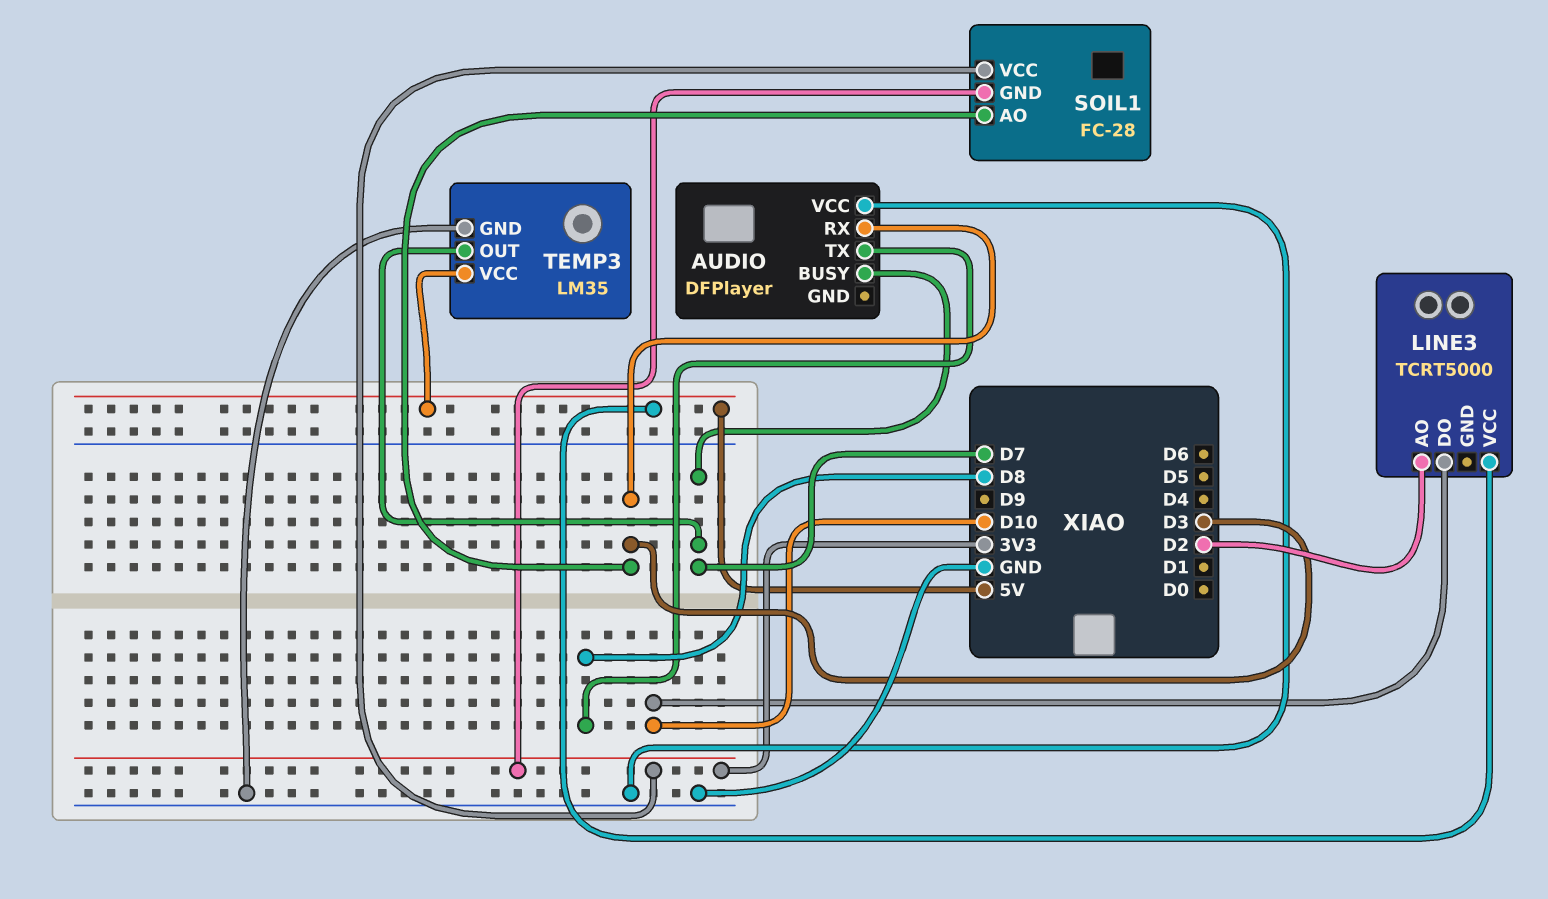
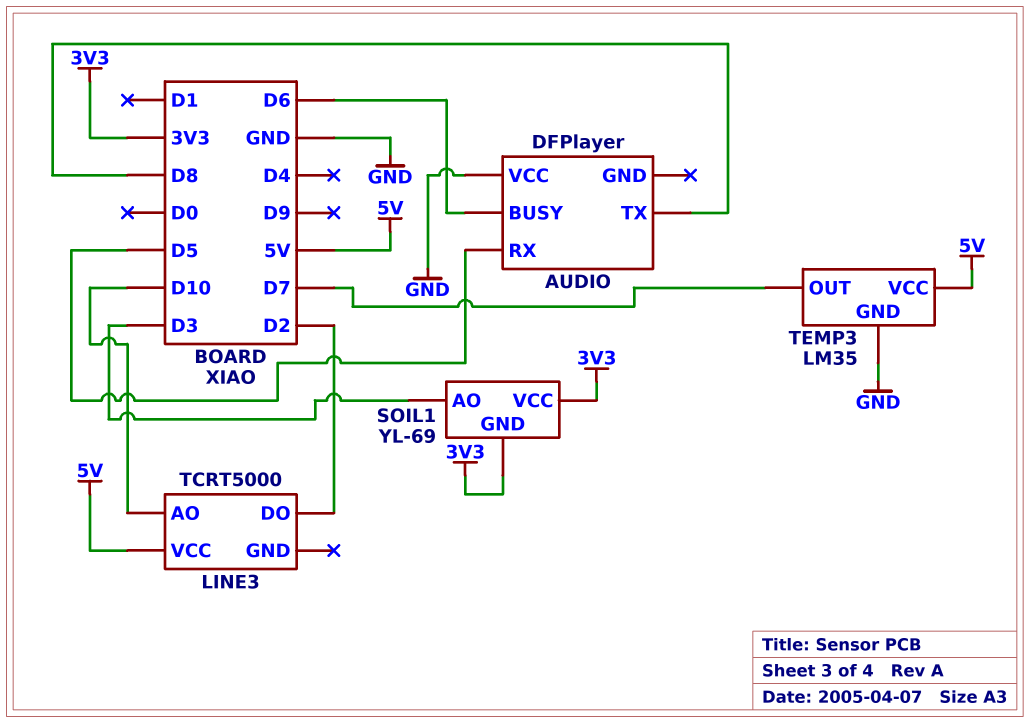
AUDIO pin BUSY: D7 -> D6
AUDIO pin RX: D3 -> D5
LINE3 pin AO: D2 -> D10
LINE3 pin DO: D10 -> D2
SOIL1: FC-28 -> YL-69

